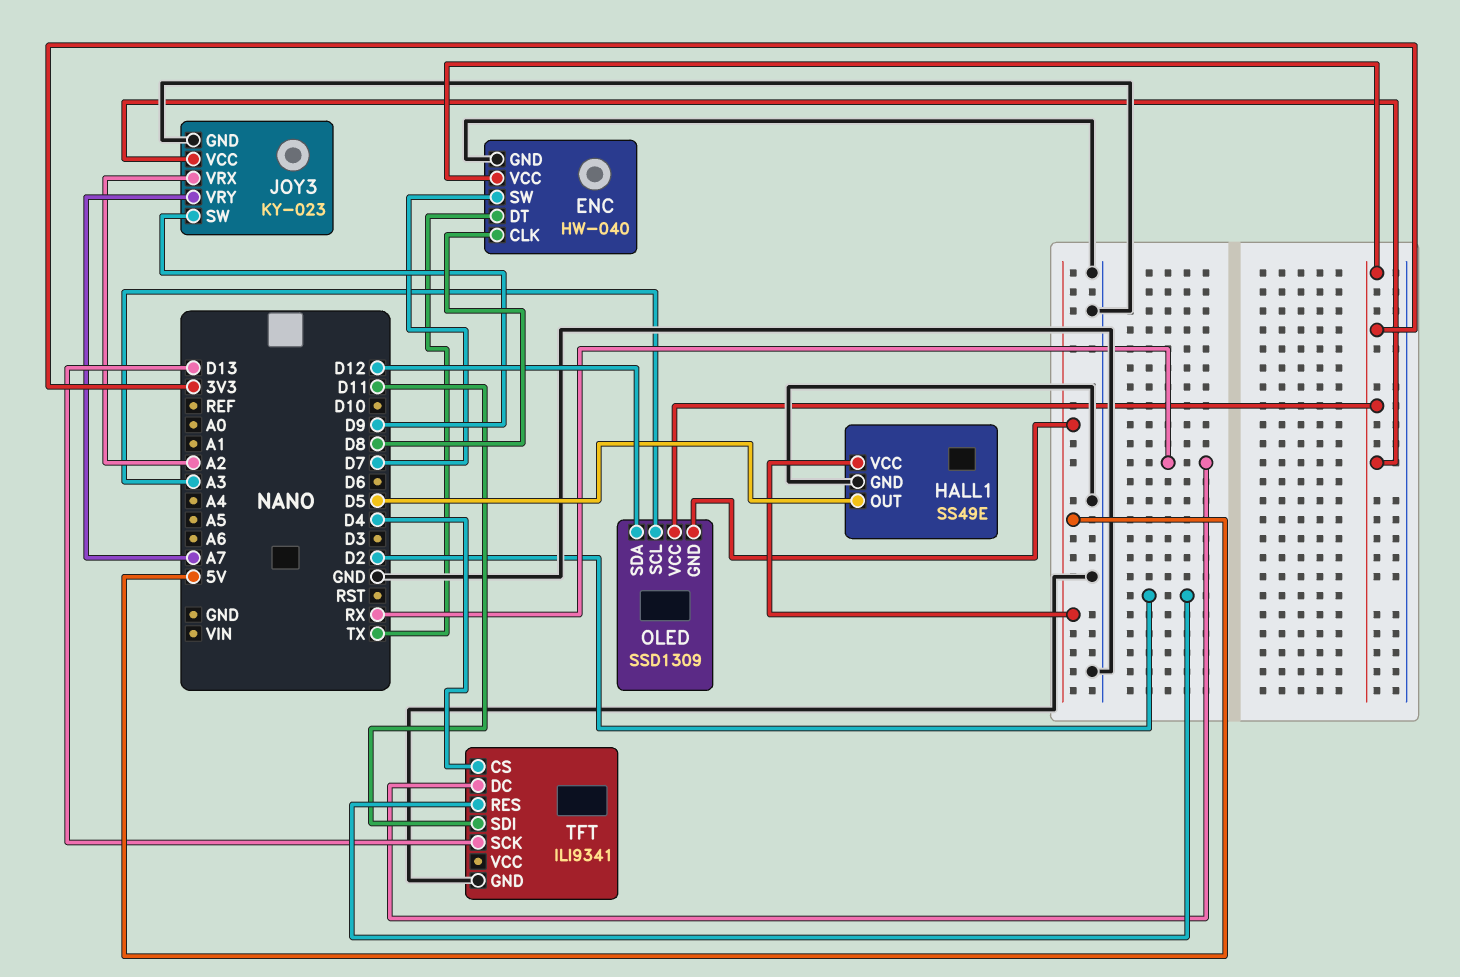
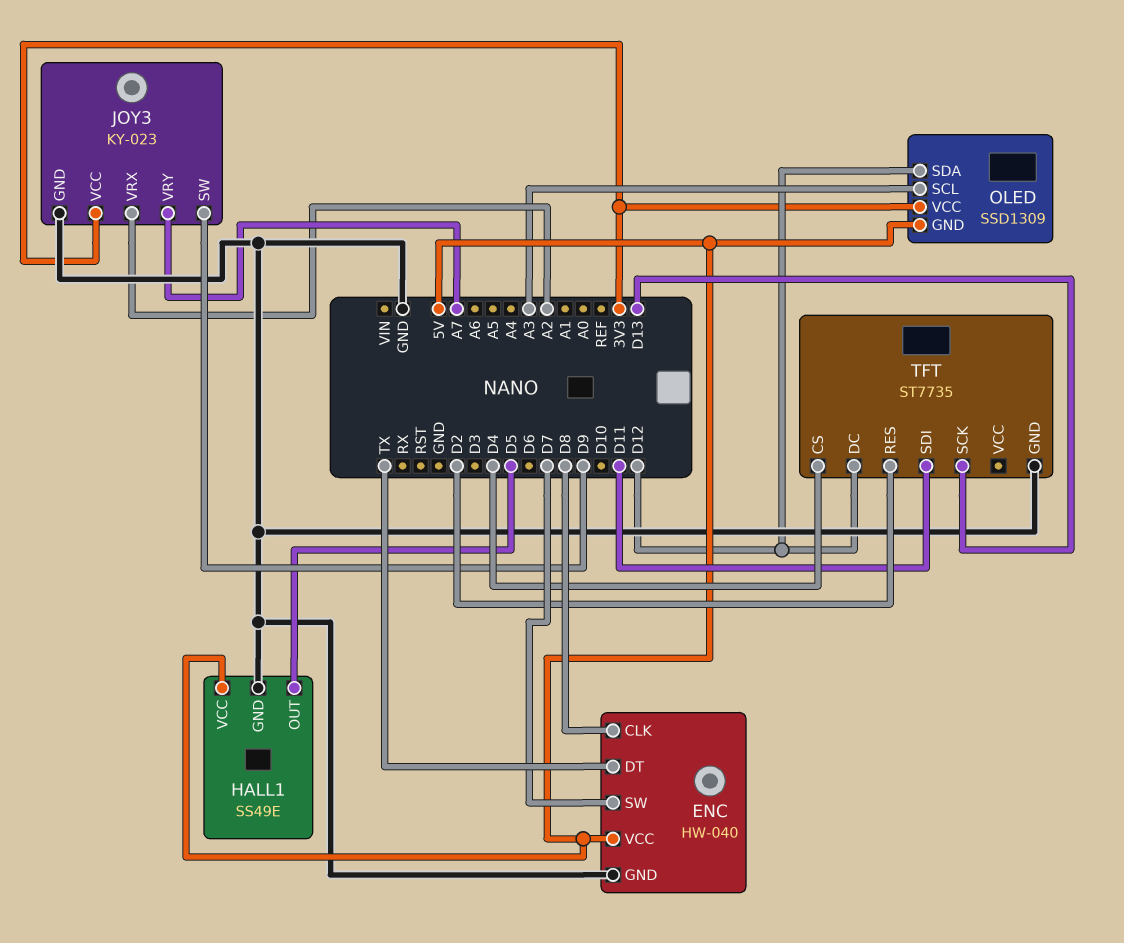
ENC pin VCC: 3V3 -> 5V
TFT: ILI9341 -> ST7735
TFT pin DC: RX -> D12

